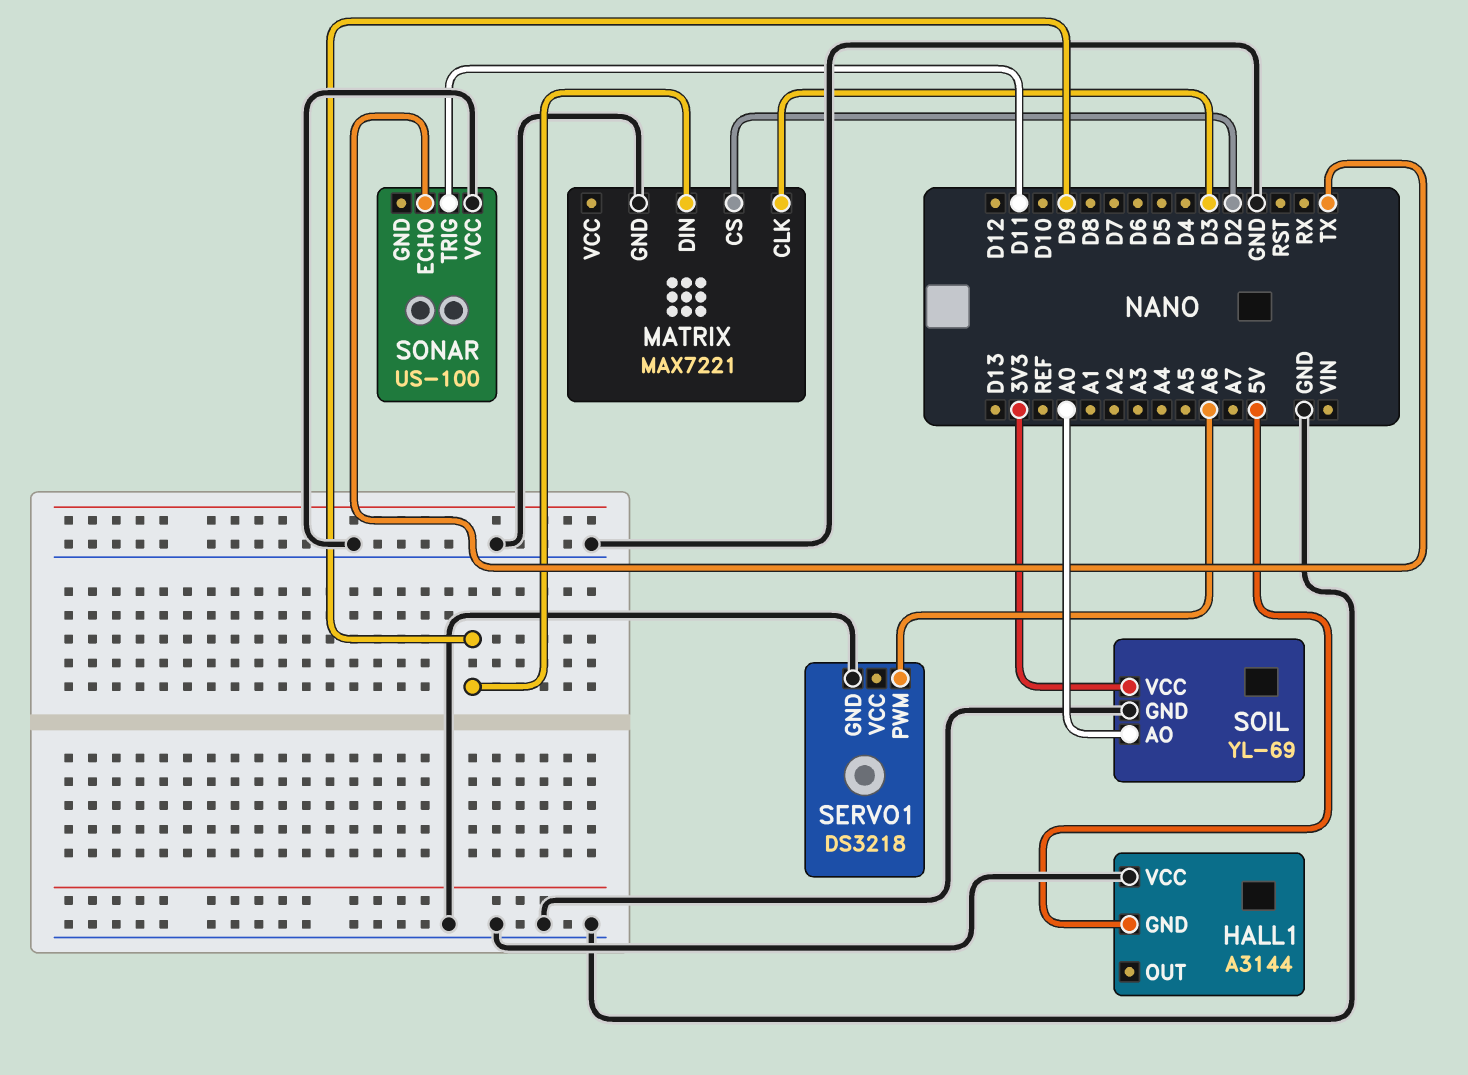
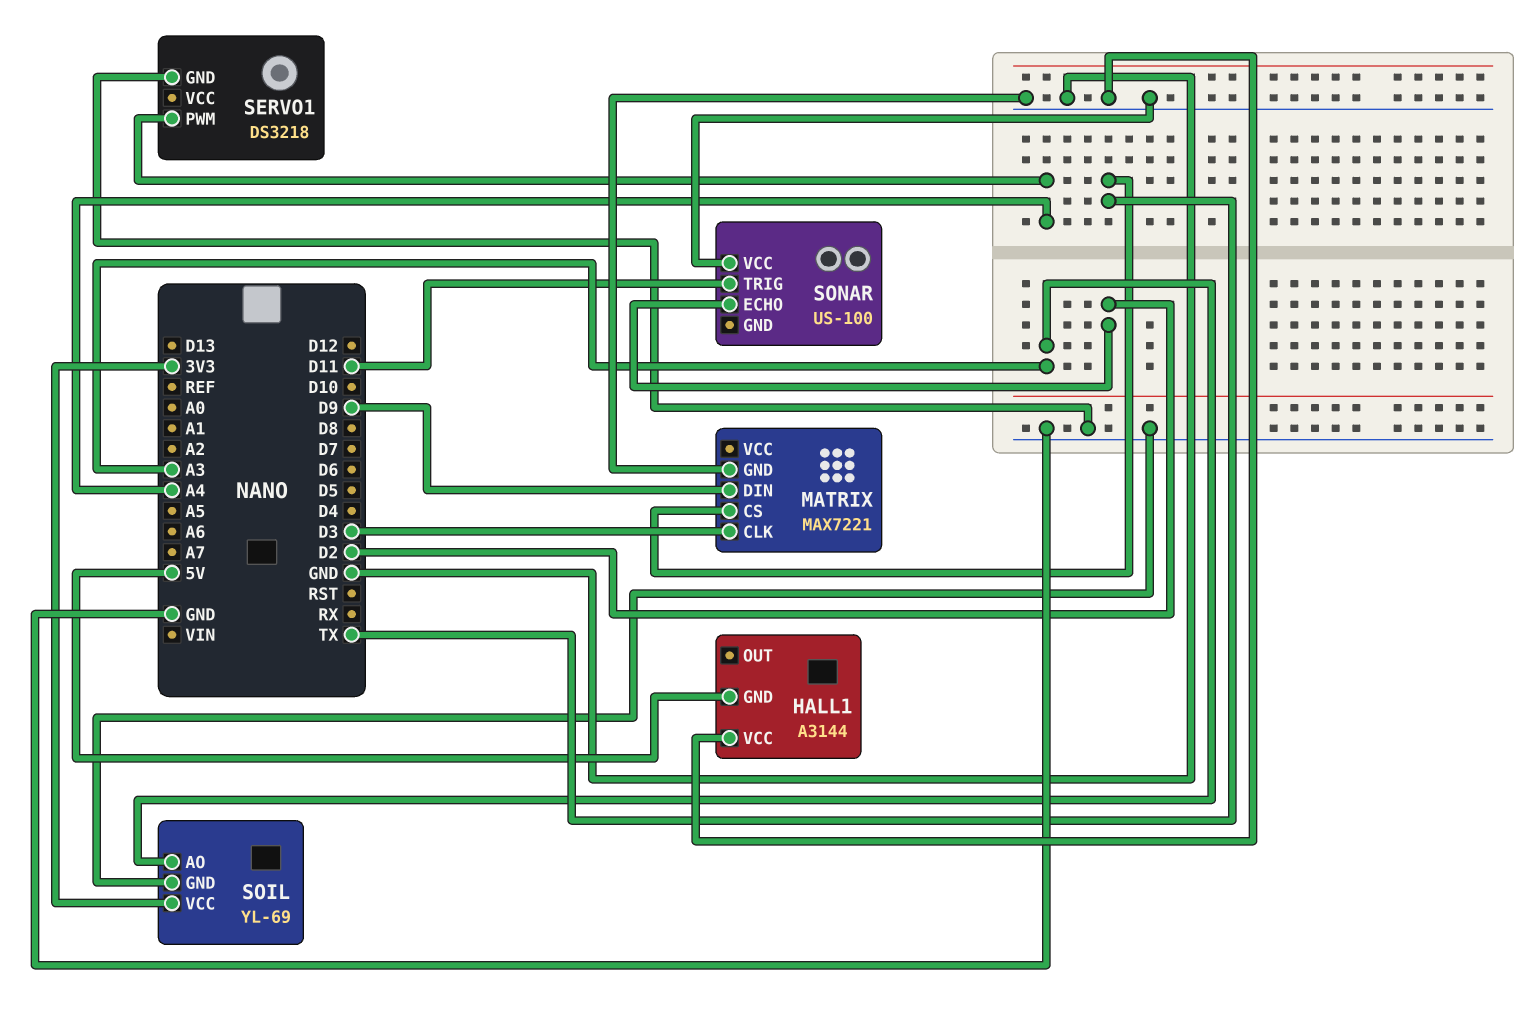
MATRIX pin CS: D2 -> TX
SERVO1 pin PWM: A6 -> A4
SOIL pin AO: A0 -> A3
SONAR pin ECHO: TX -> D2

